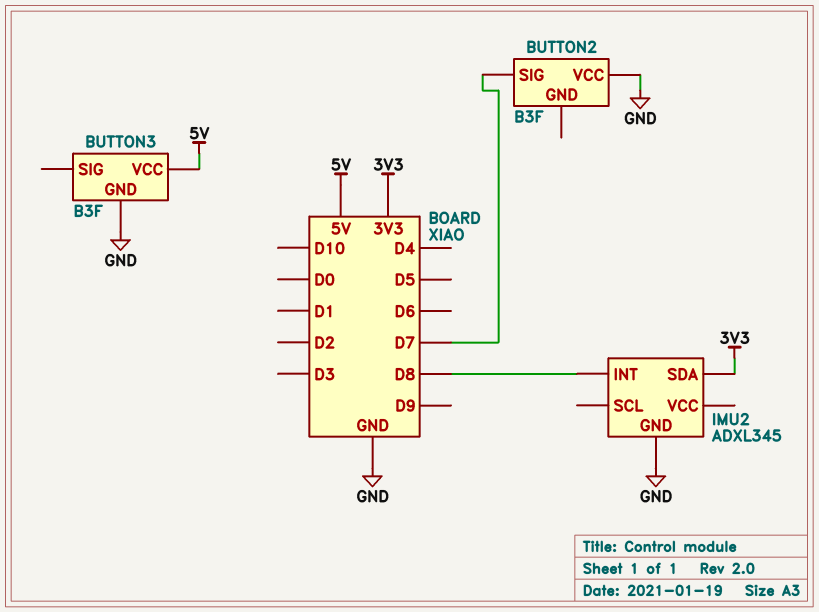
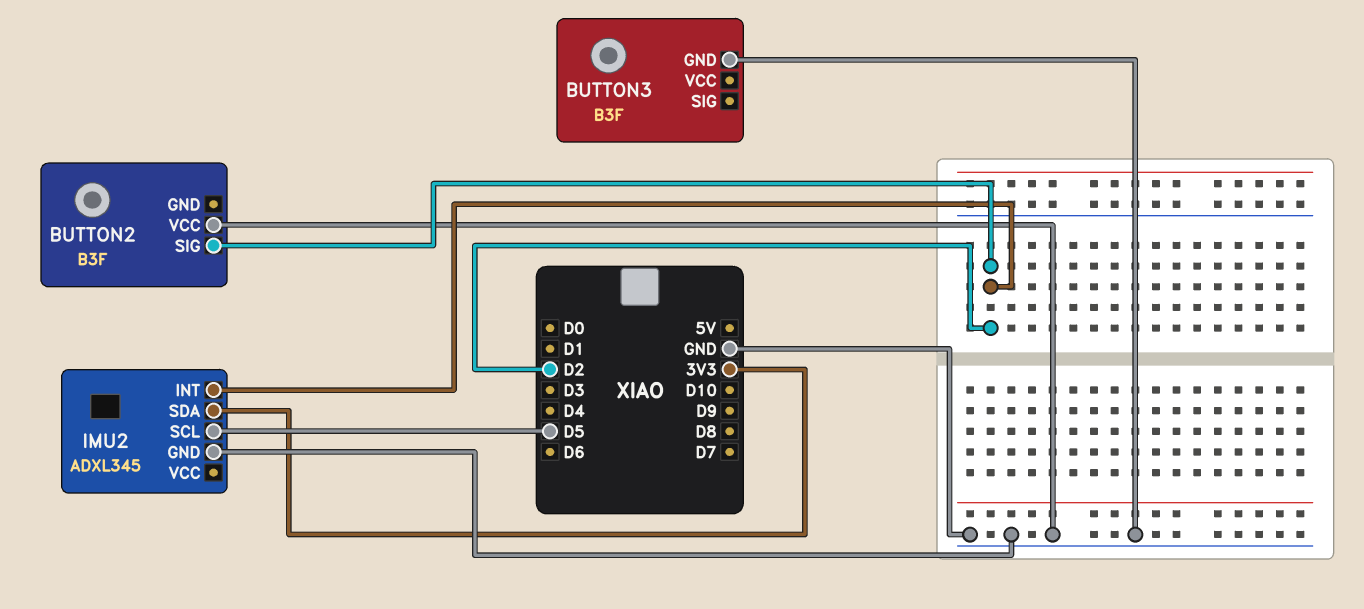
BUTTON2 pin SIG: D7 -> D2
BUTTON3 pin VCC: 5V -> none
IMU2 pin INT: D8 -> D2
IMU2 pin SCL: none -> D5

